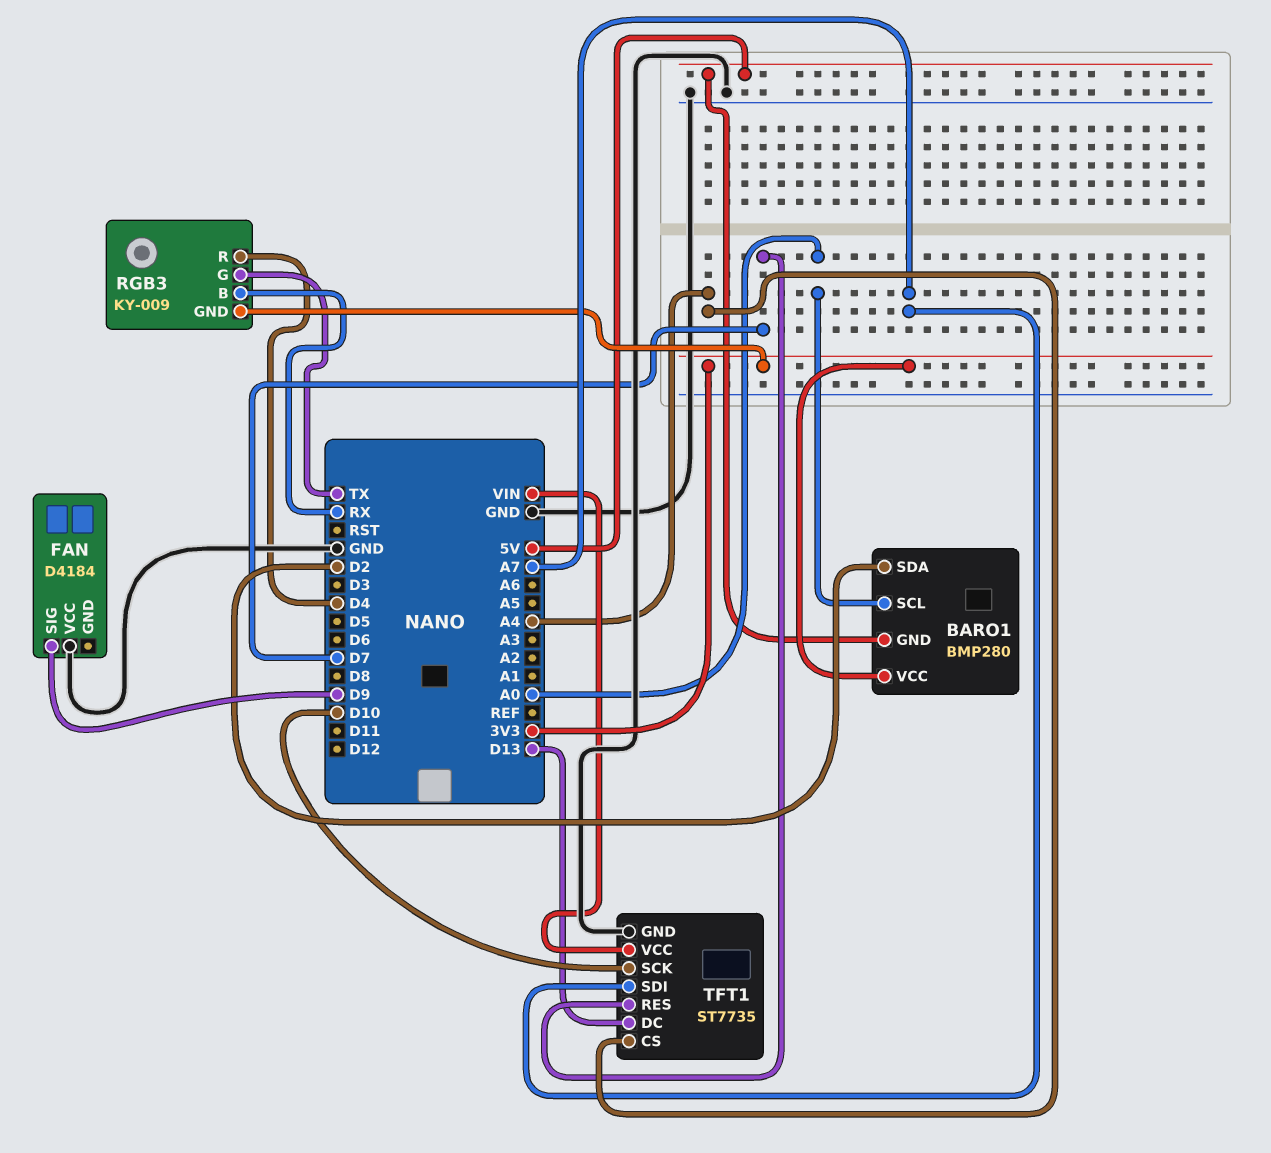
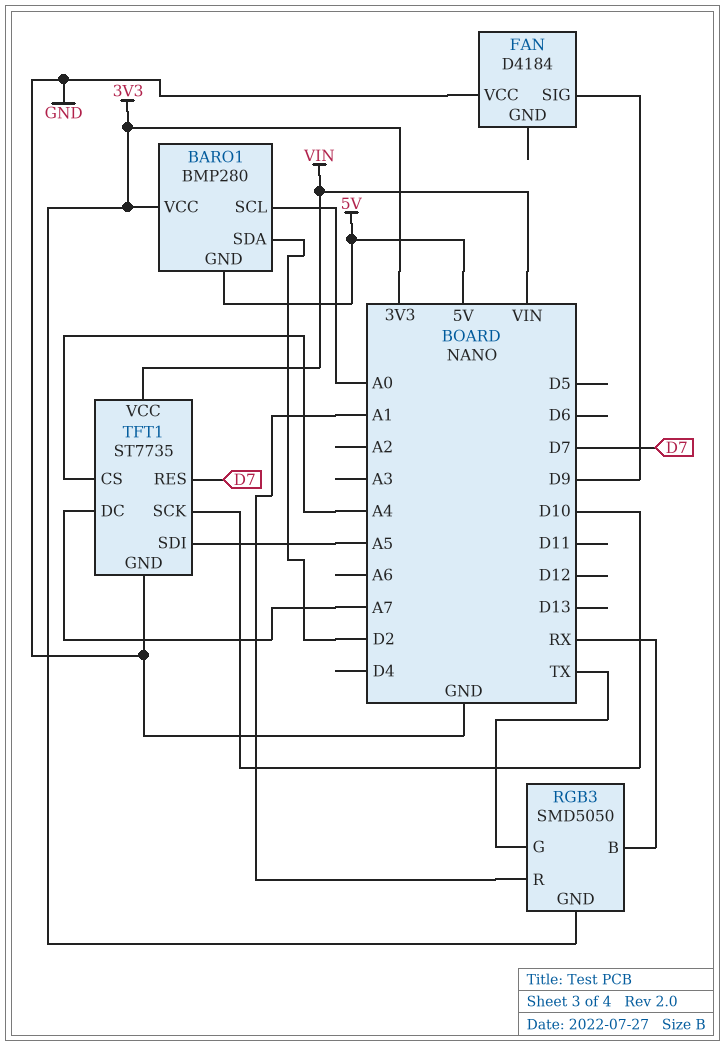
RGB3: KY-009 -> SMD5050
RGB3 pin R: D4 -> A1
TFT1 pin DC: D13 -> A7
TFT1 pin SDI: A7 -> A5

